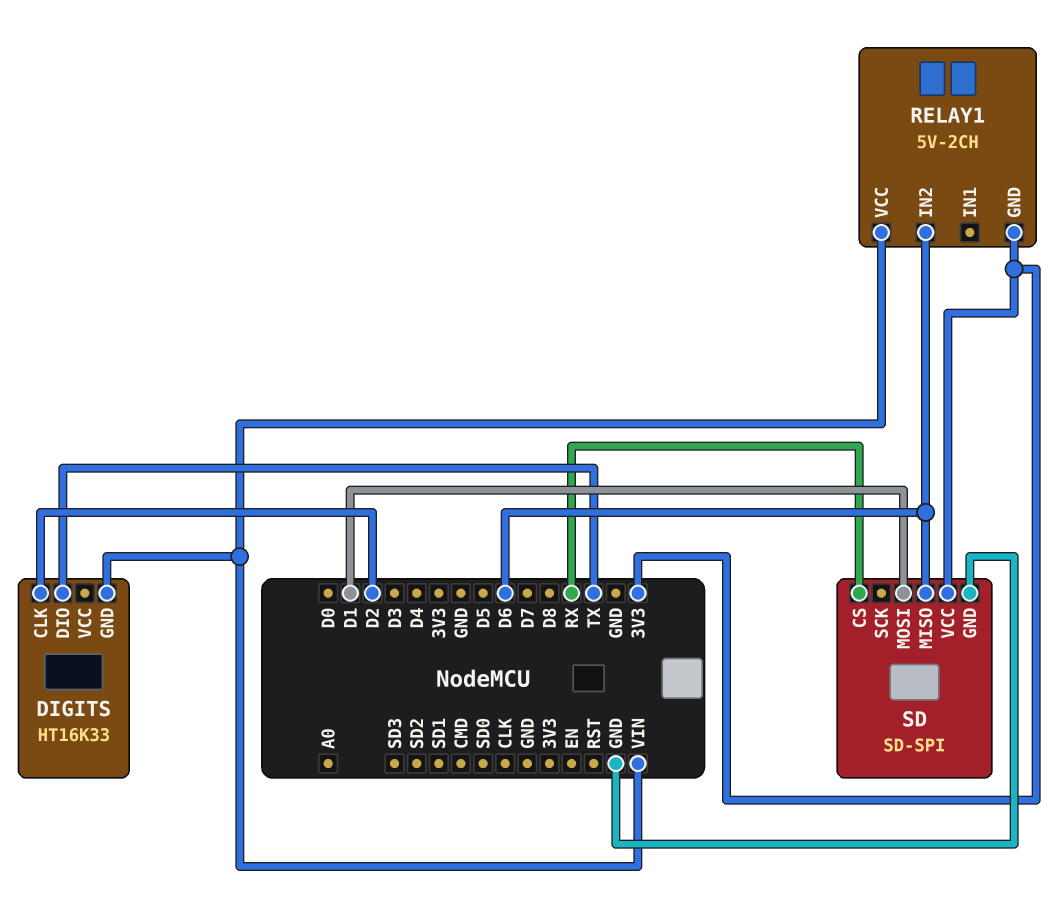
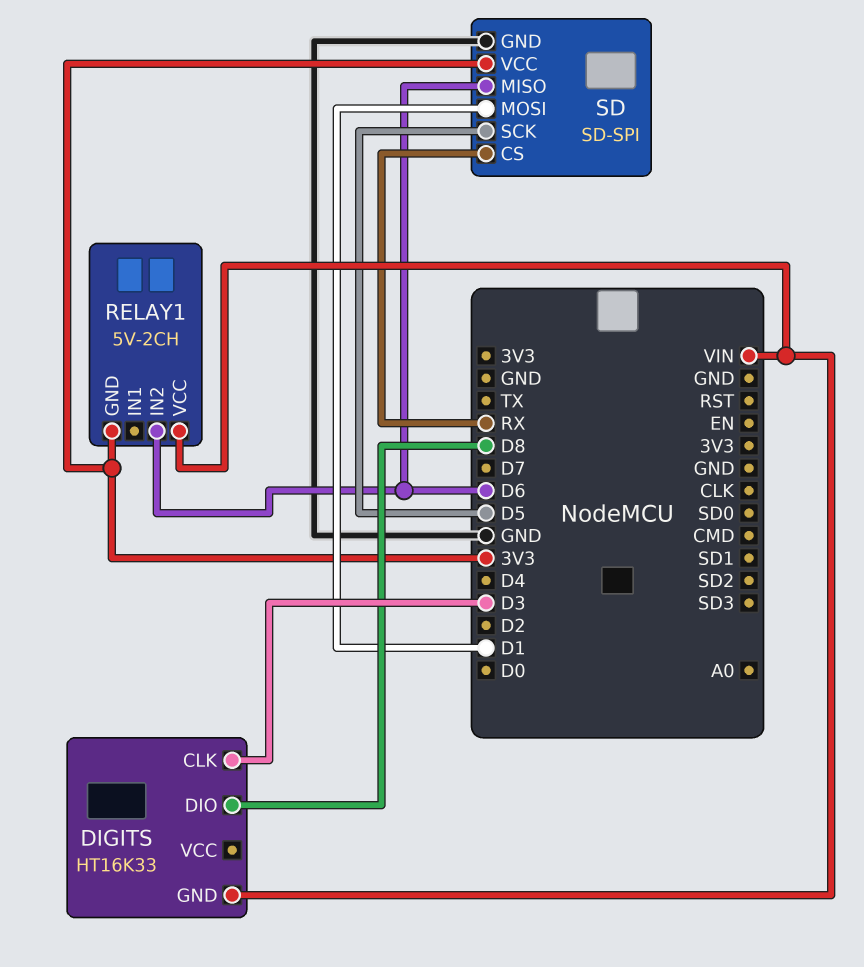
DIGITS pin CLK: D2 -> D3
DIGITS pin DIO: TX -> D8
SD pin SCK: none -> D5

